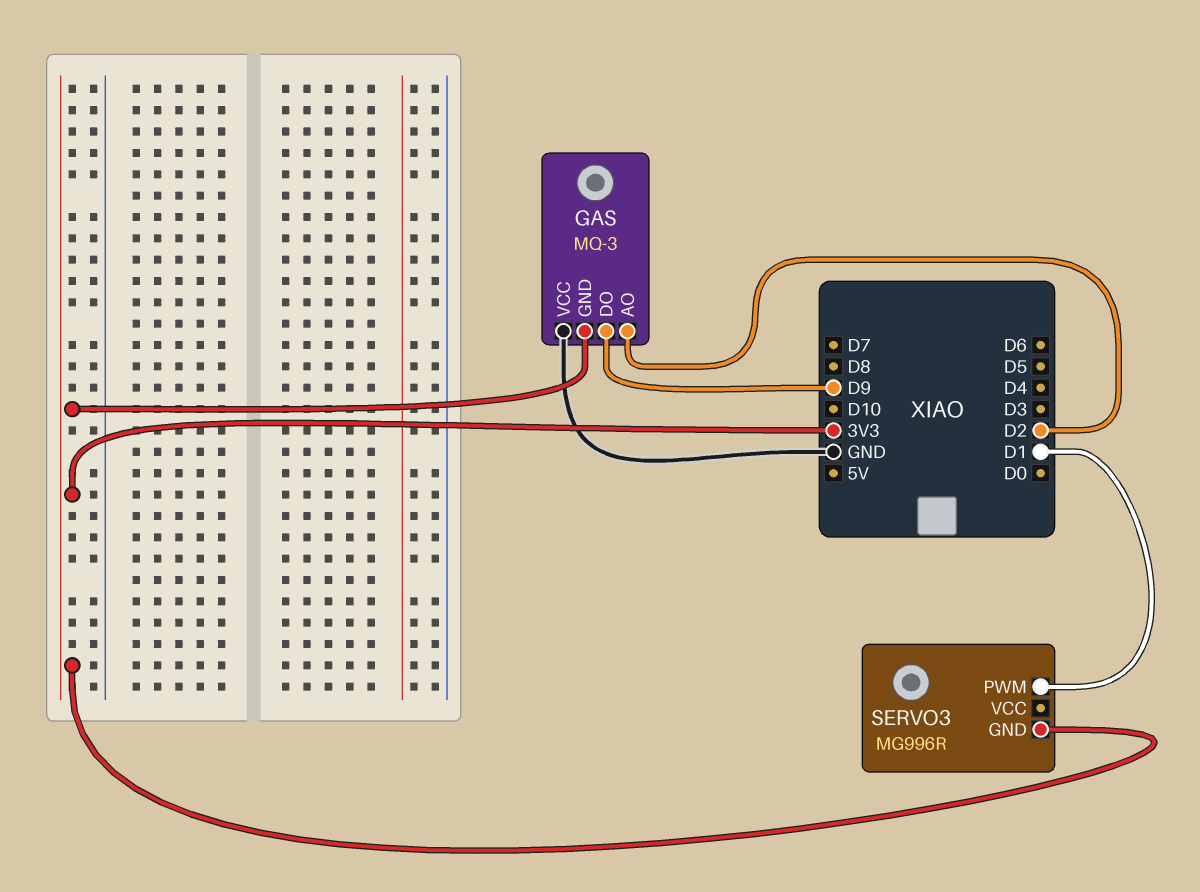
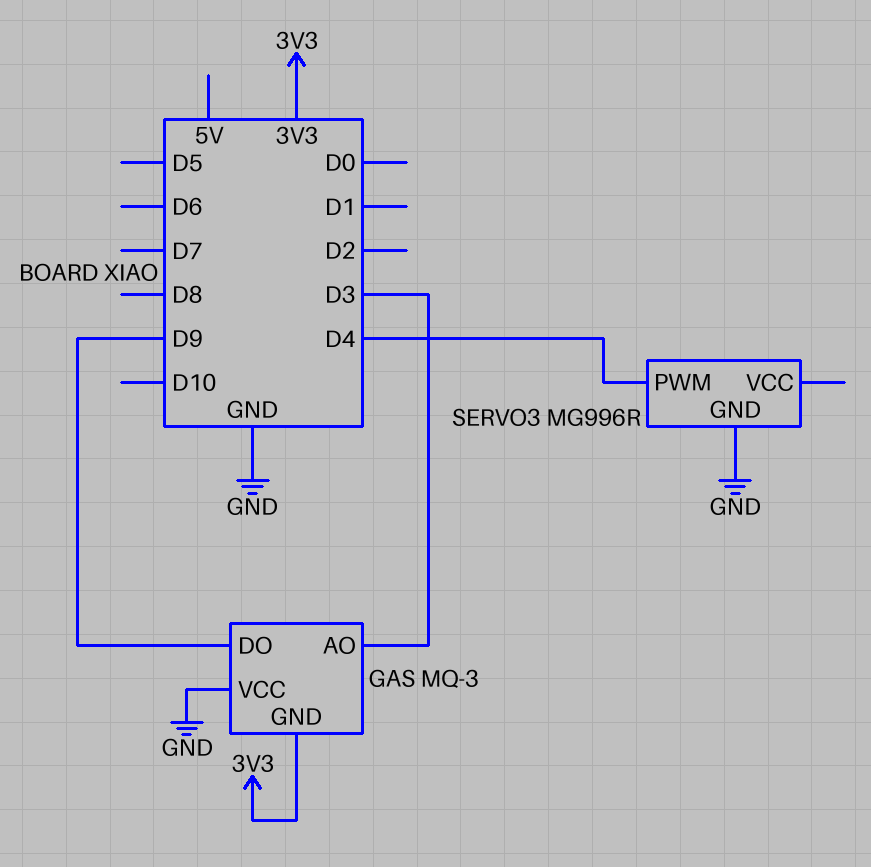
GAS pin AO: D2 -> D3
SERVO3 pin GND: 3V3 -> GND
SERVO3 pin PWM: D1 -> D4

